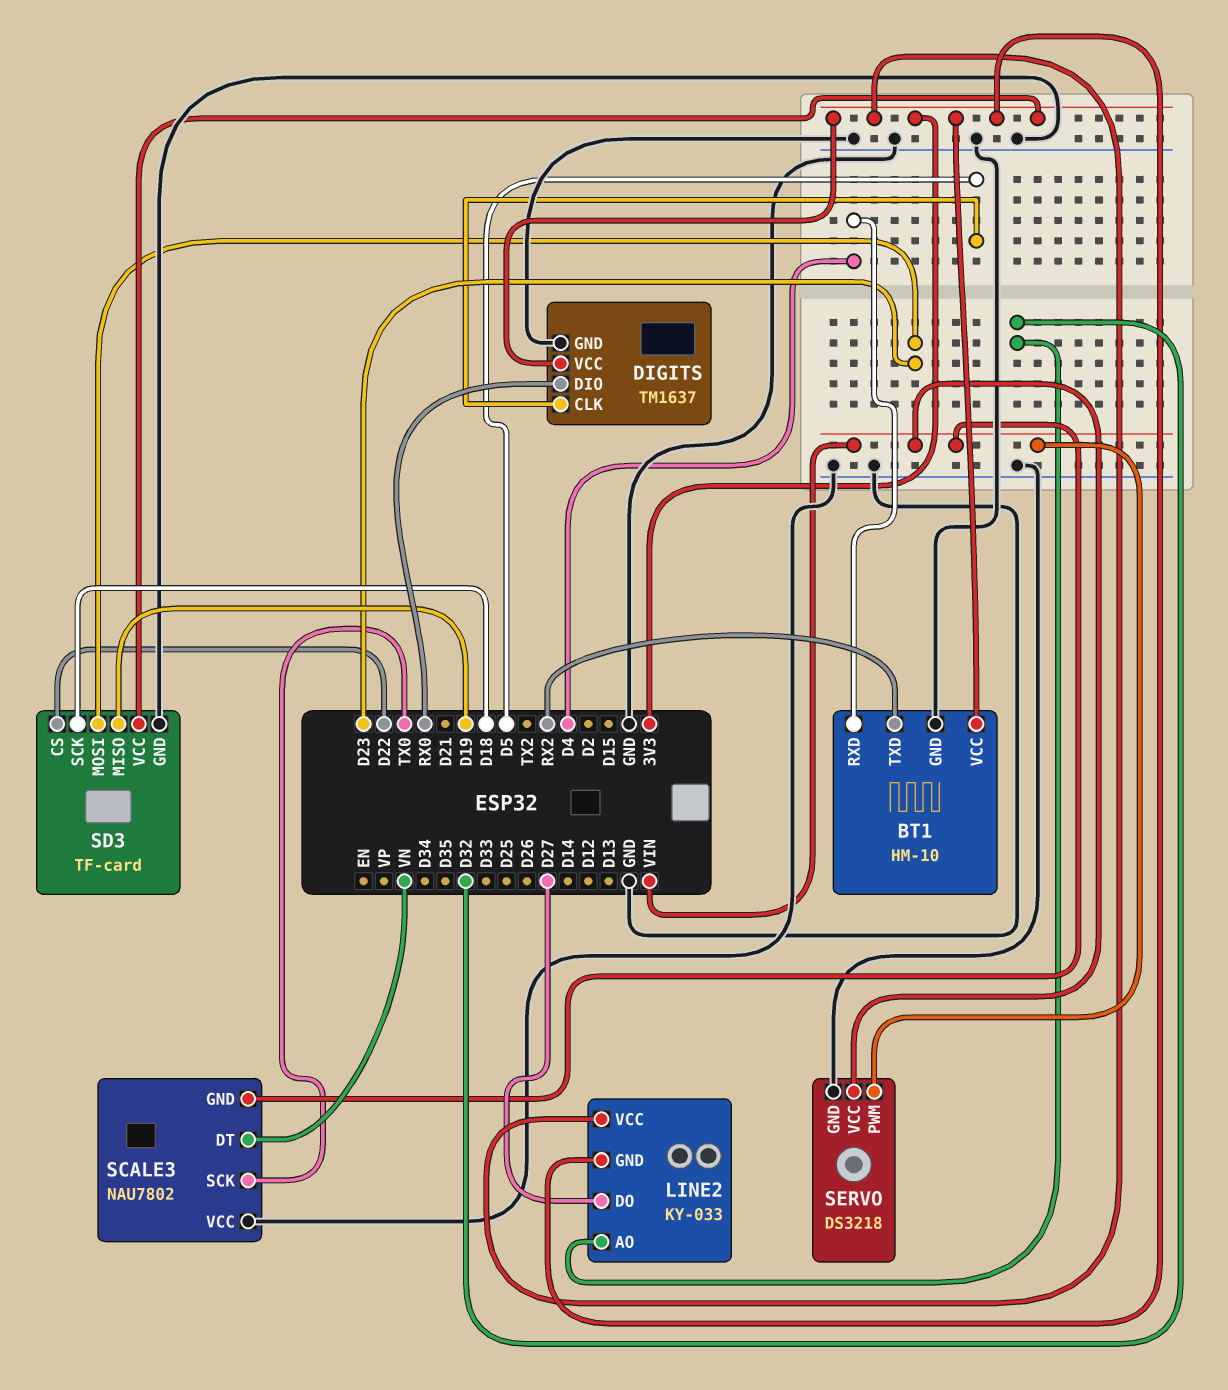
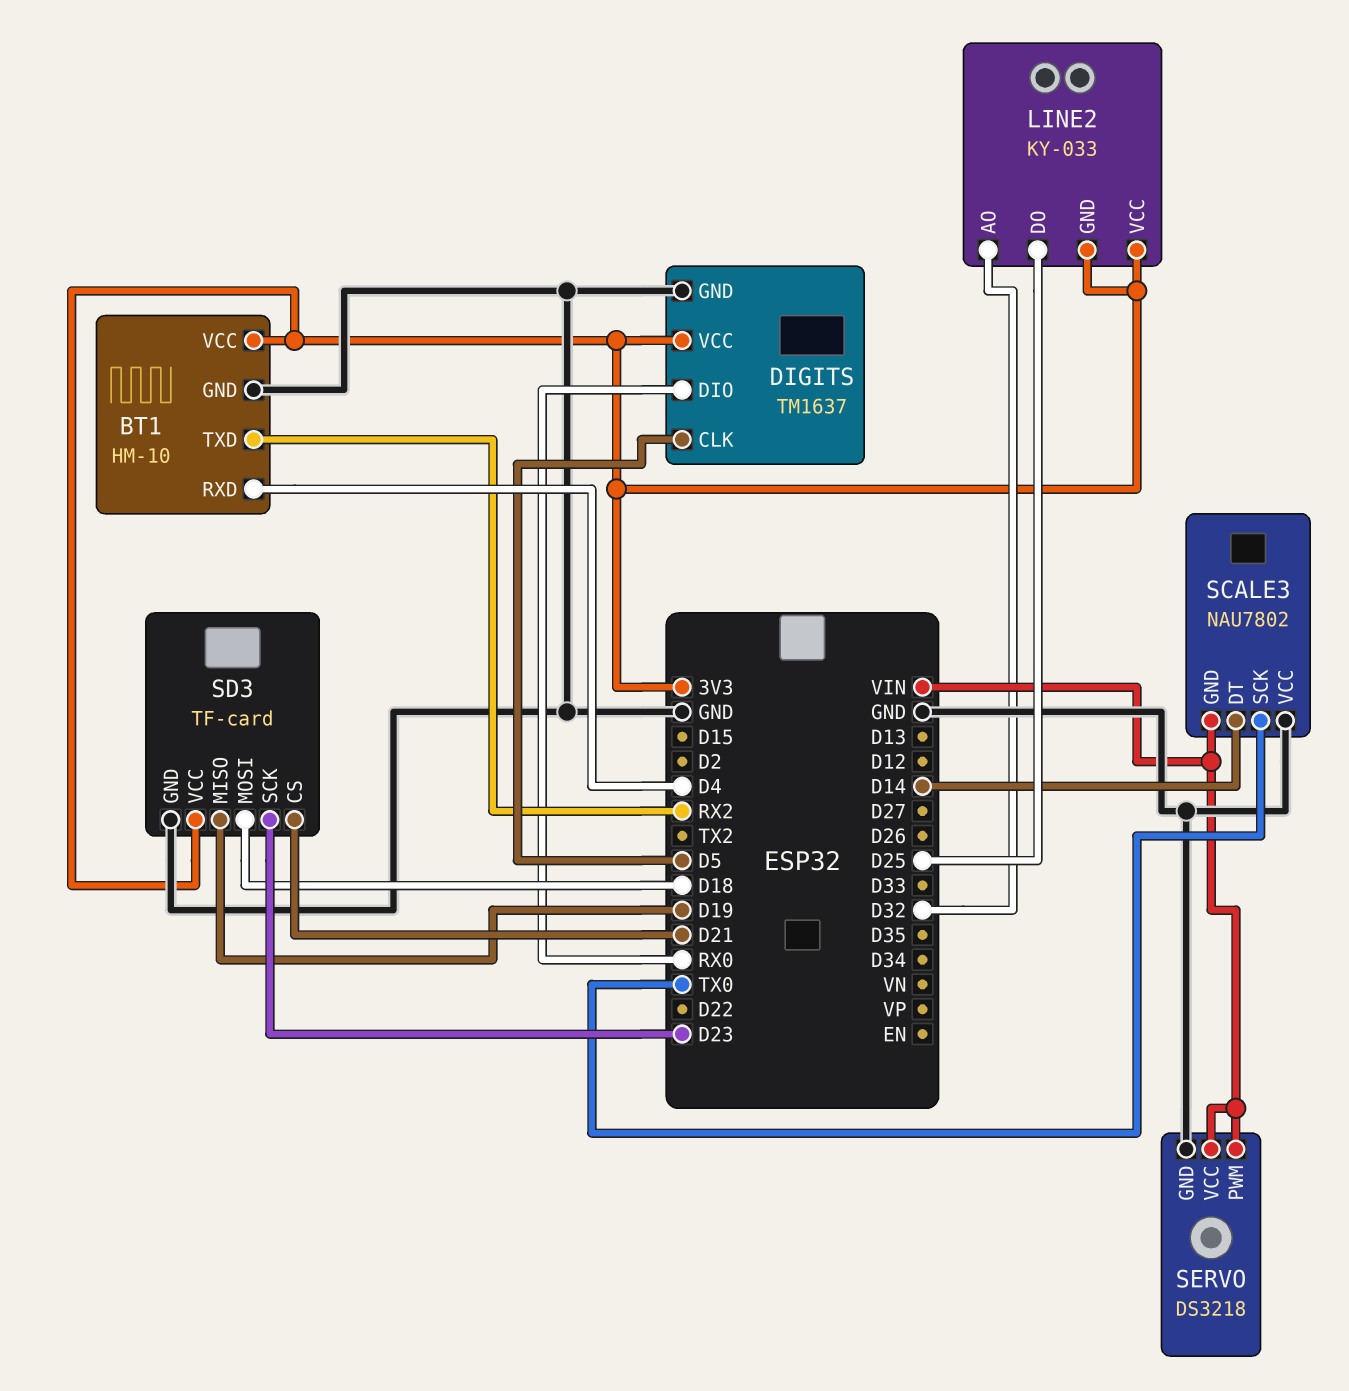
LINE2 pin DO: D27 -> D25
SCALE3 pin DT: VN -> D14
SD3 pin CS: D22 -> D21
SD3 pin MOSI: D23 -> D18
SD3 pin SCK: D18 -> D23

